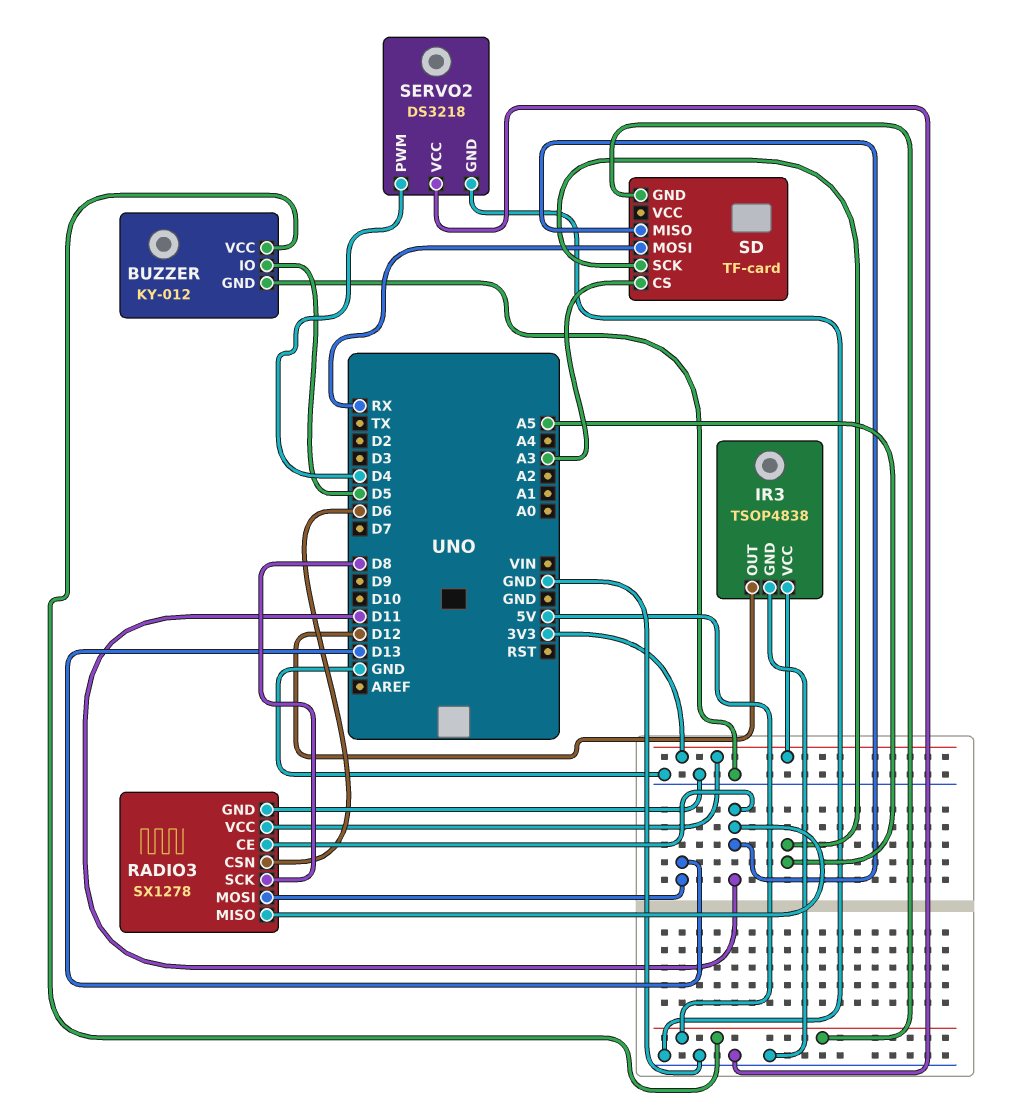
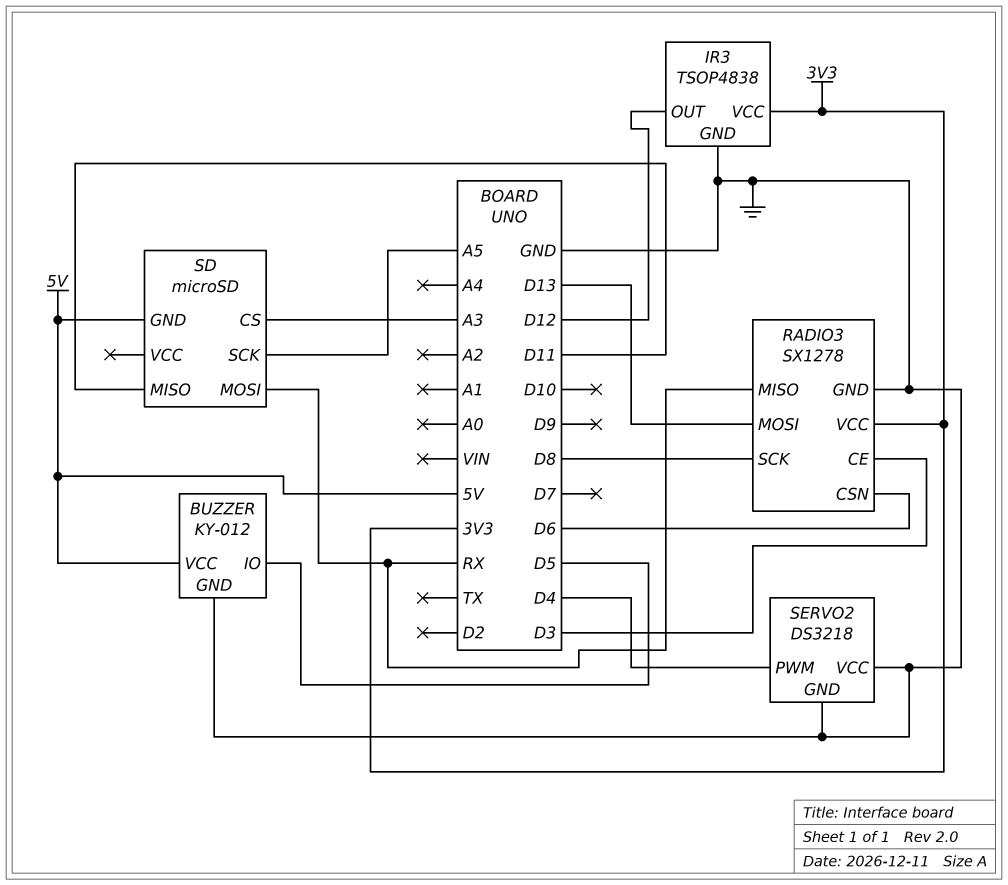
RADIO3 pin CE: D11 -> D3
RADIO3 pin MISO: D11 -> RX
SD: TF-card -> microSD

